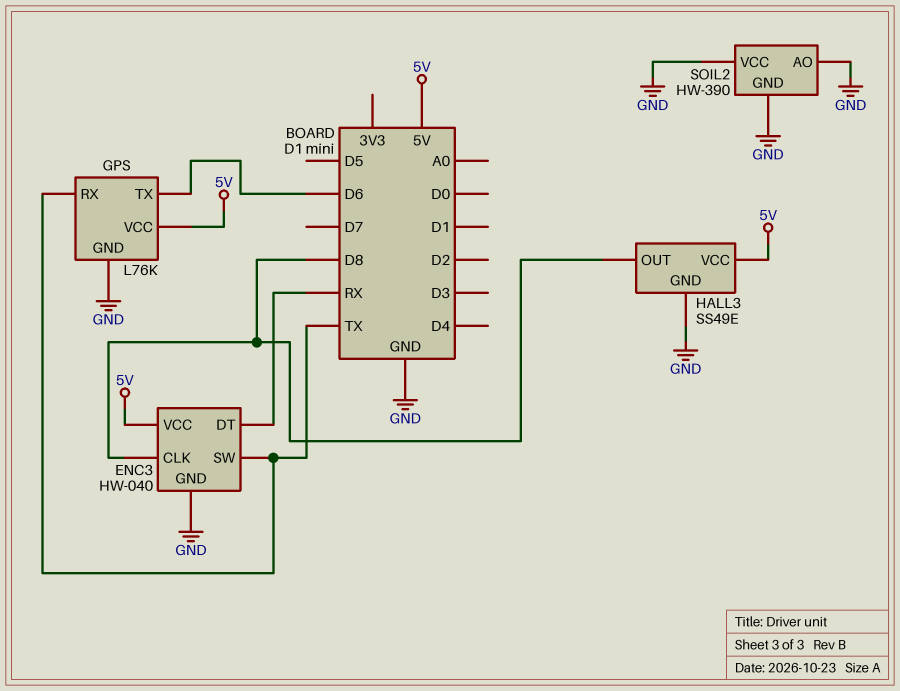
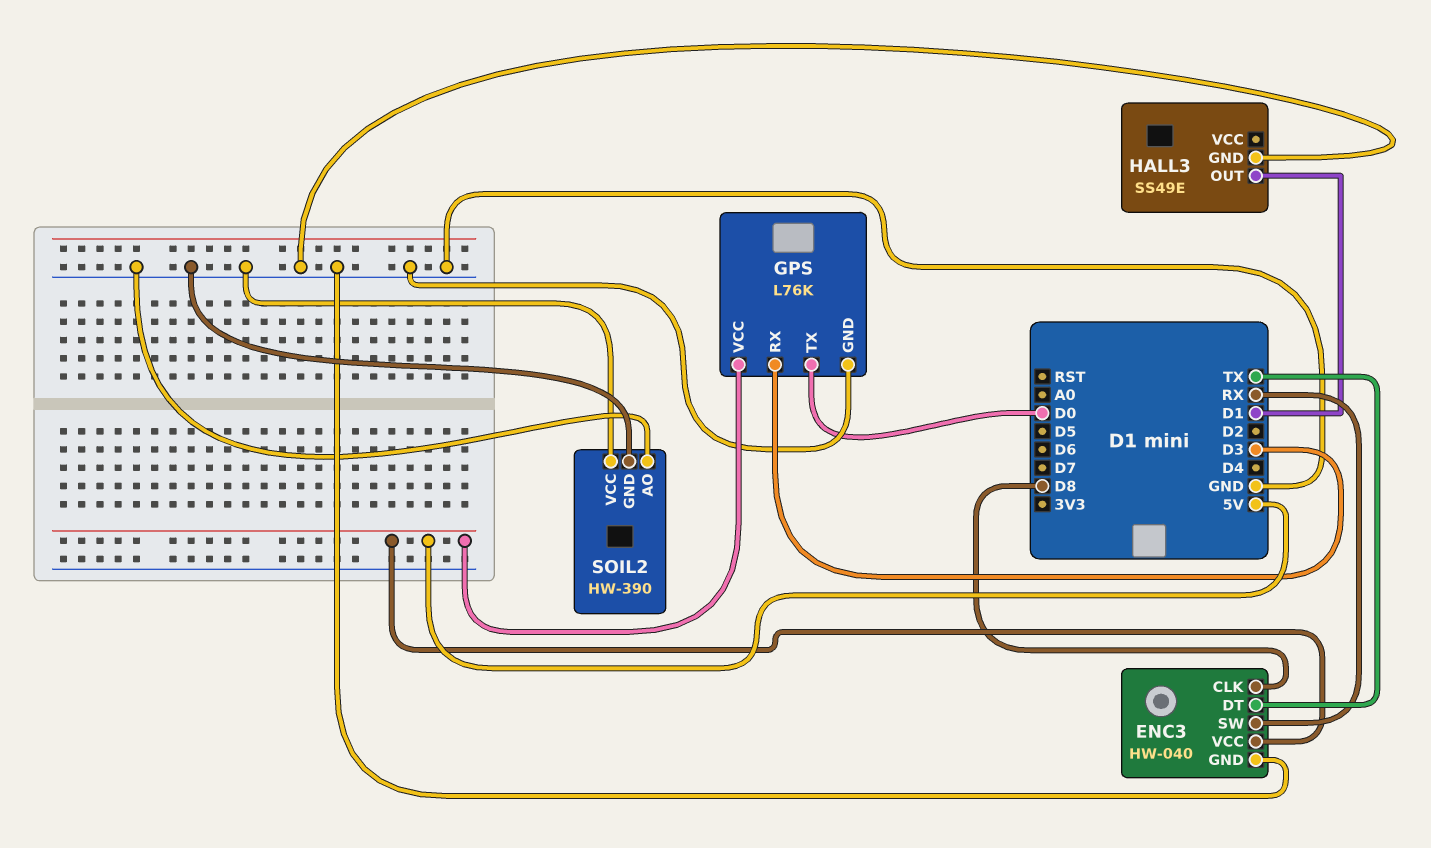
ENC3 pin DT: RX -> TX
ENC3 pin SW: TX -> RX
GPS pin RX: TX -> D3
GPS pin TX: D6 -> D0
HALL3 pin OUT: D8 -> D1
HALL3 pin VCC: 5V -> none

